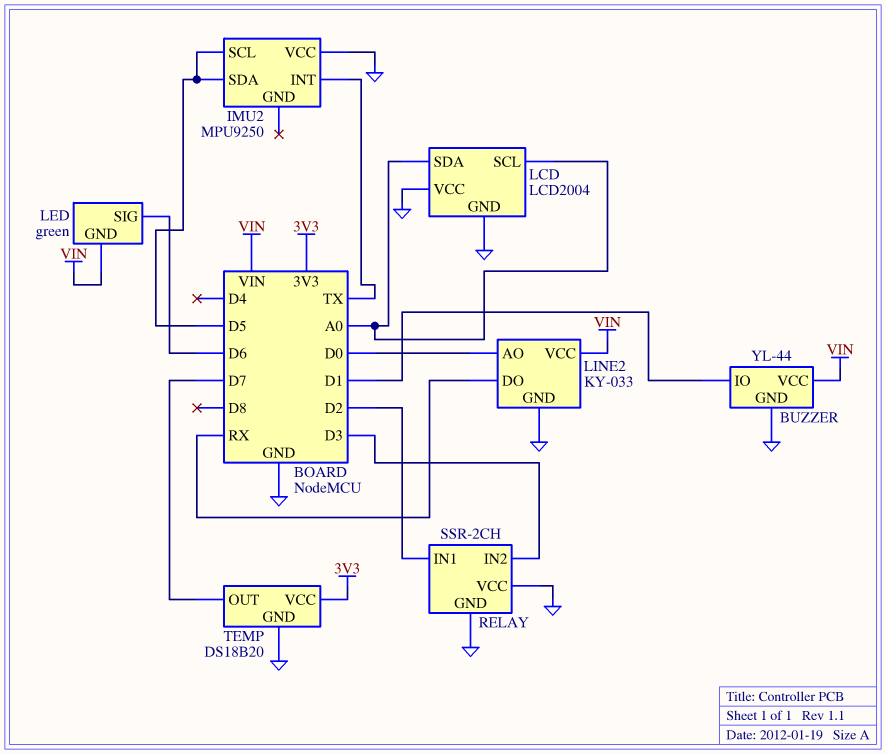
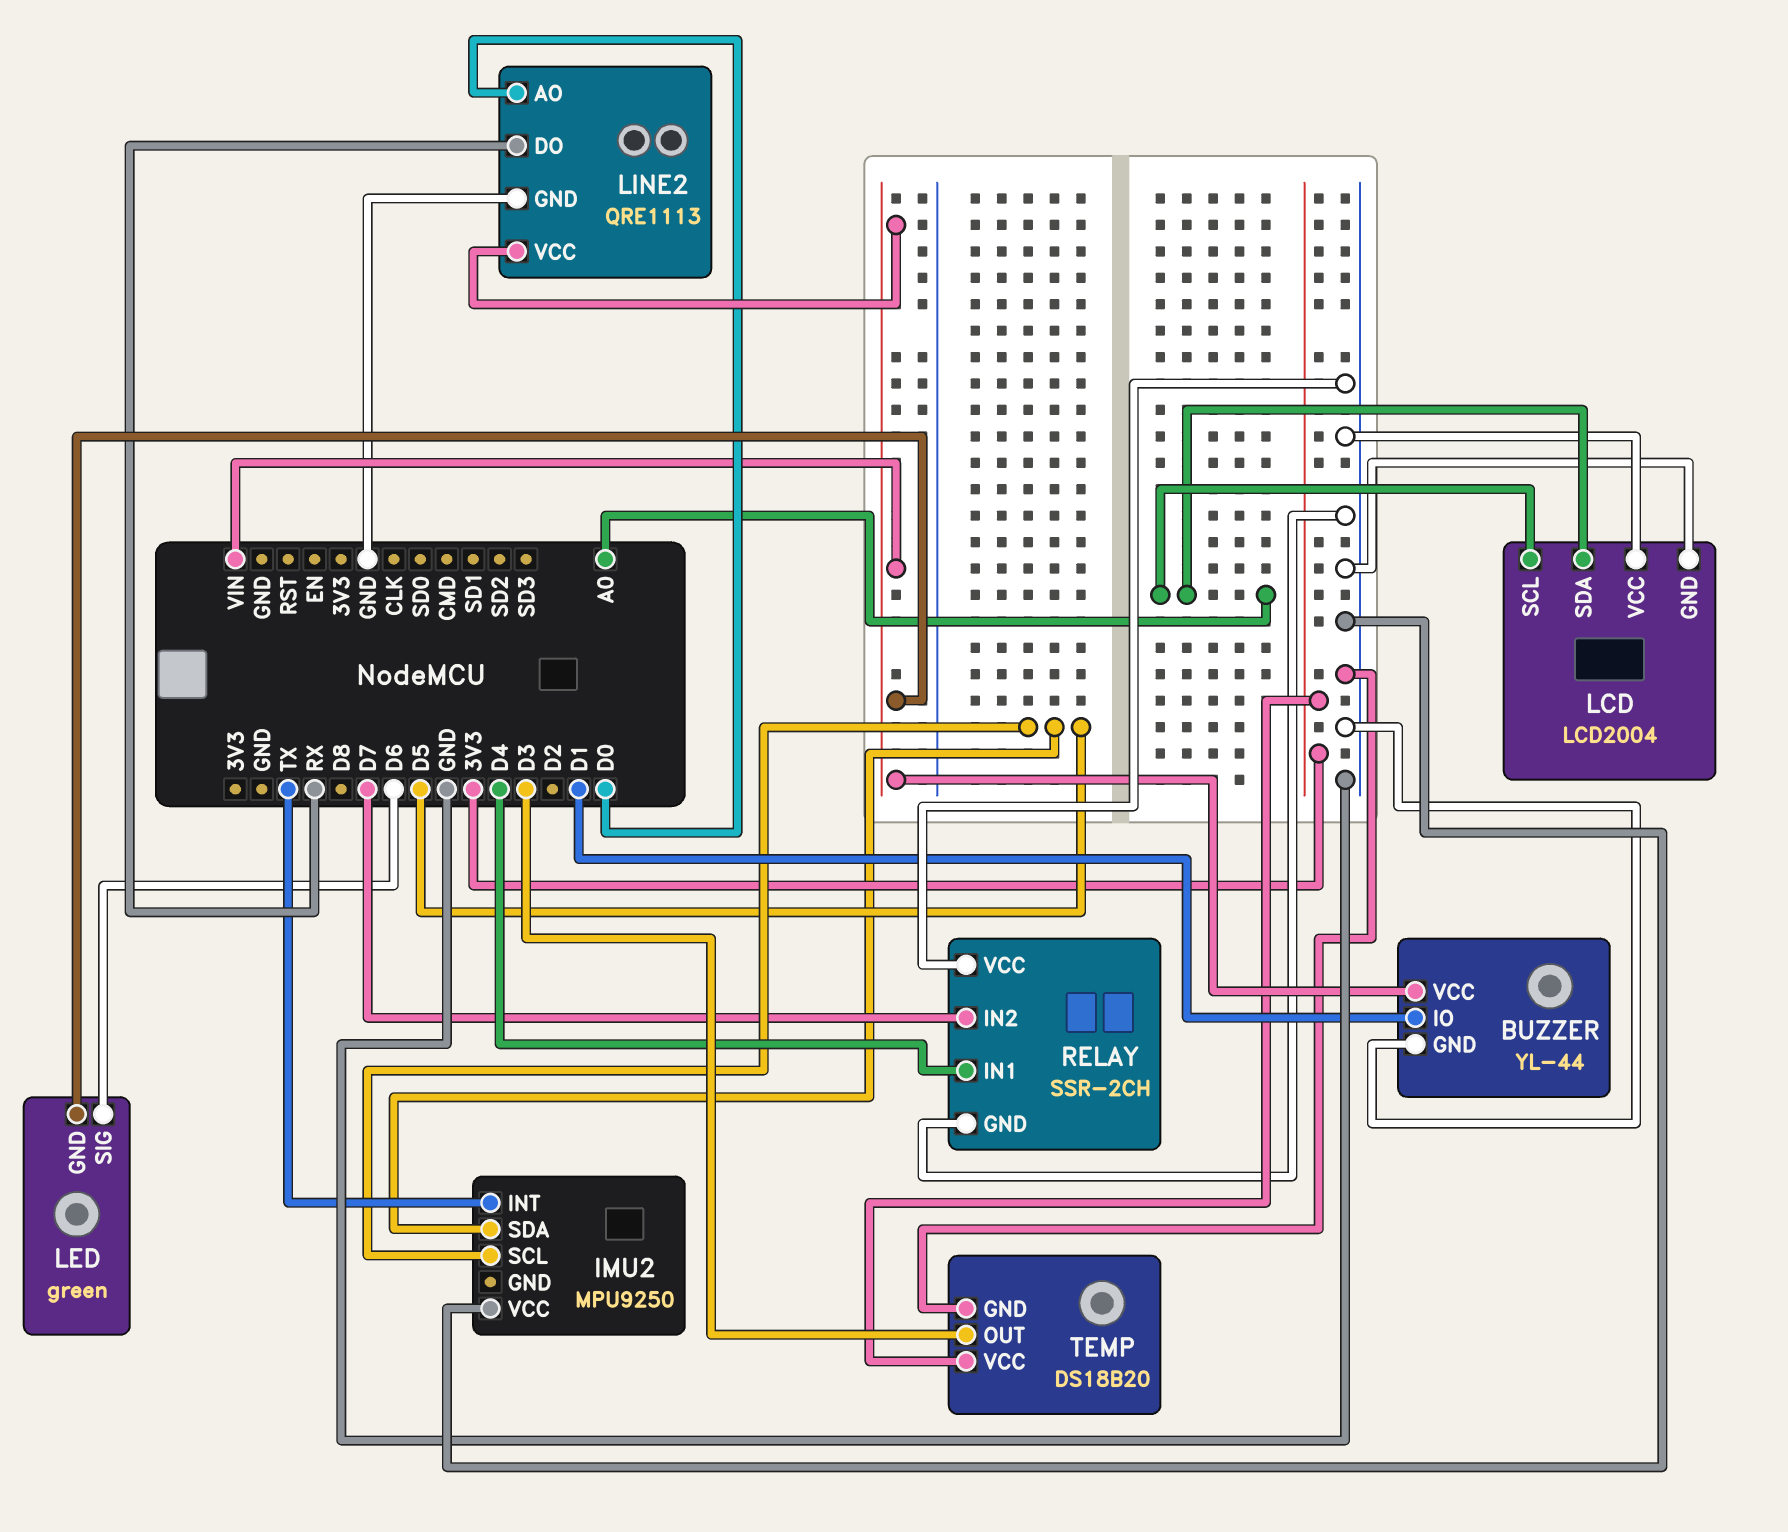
LINE2: KY-033 -> QRE1113
RELAY pin IN1: D2 -> D4
RELAY pin IN2: D3 -> D7
TEMP pin OUT: D7 -> D3

